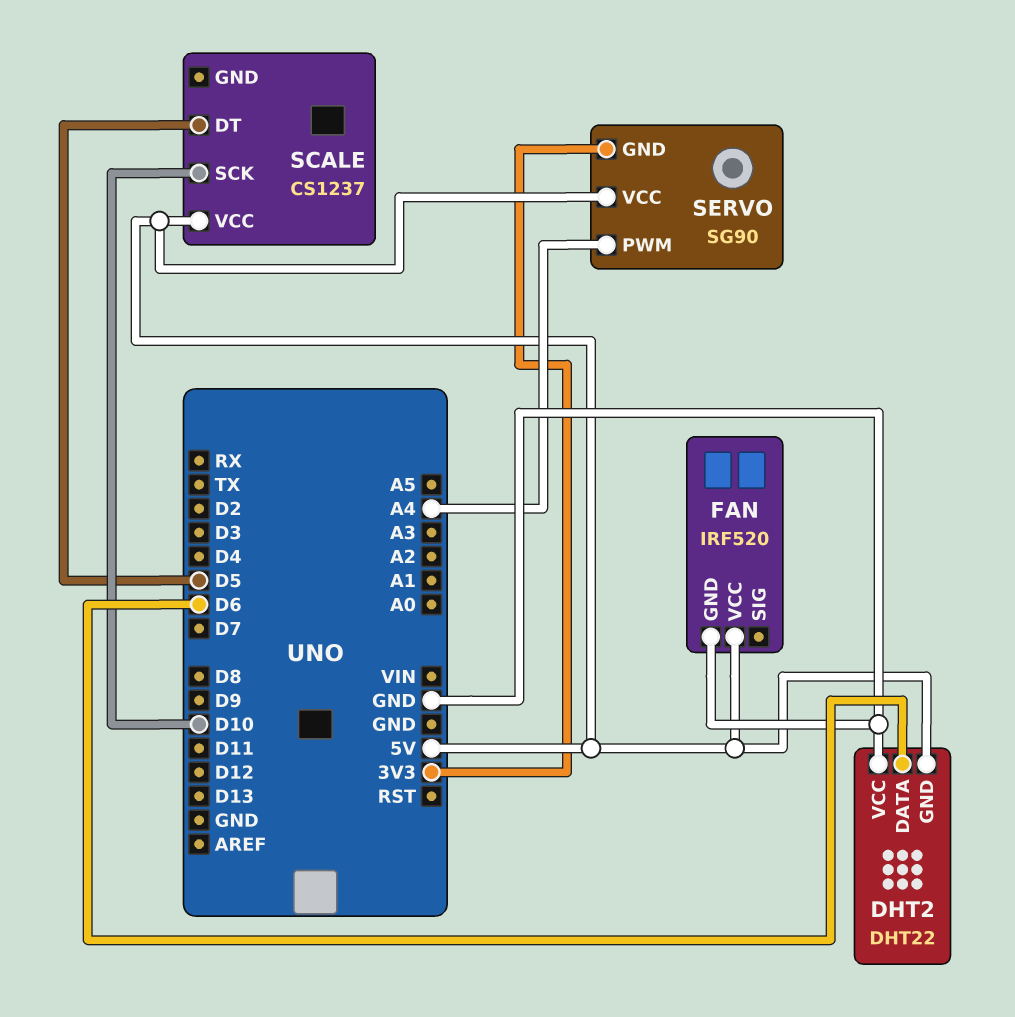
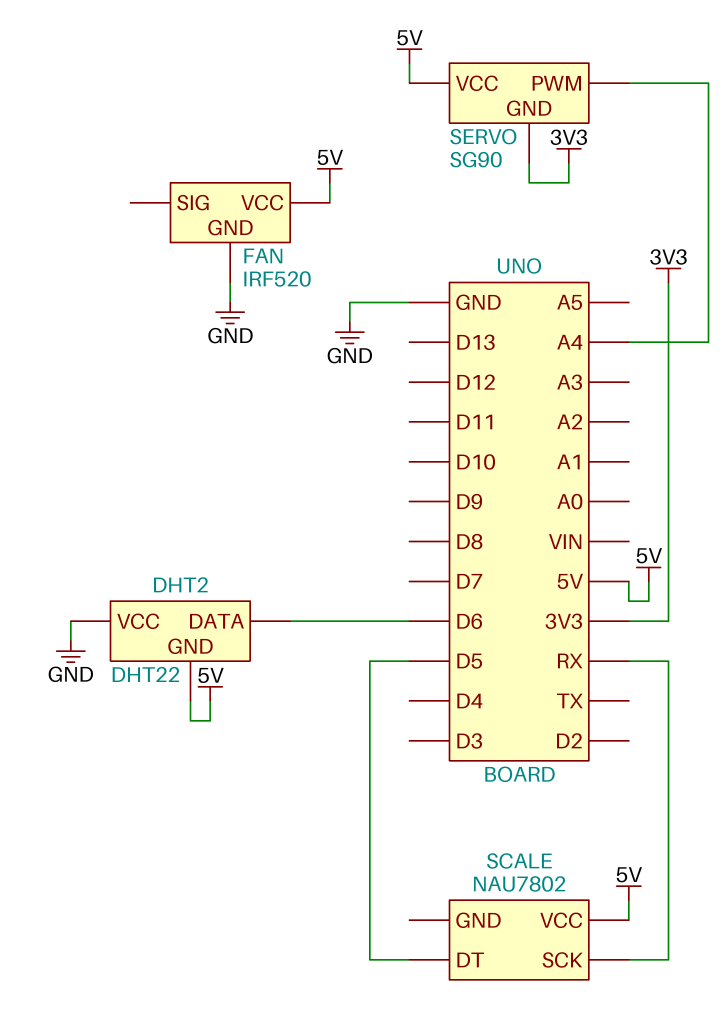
SCALE: CS1237 -> NAU7802
SCALE pin SCK: D10 -> RX

